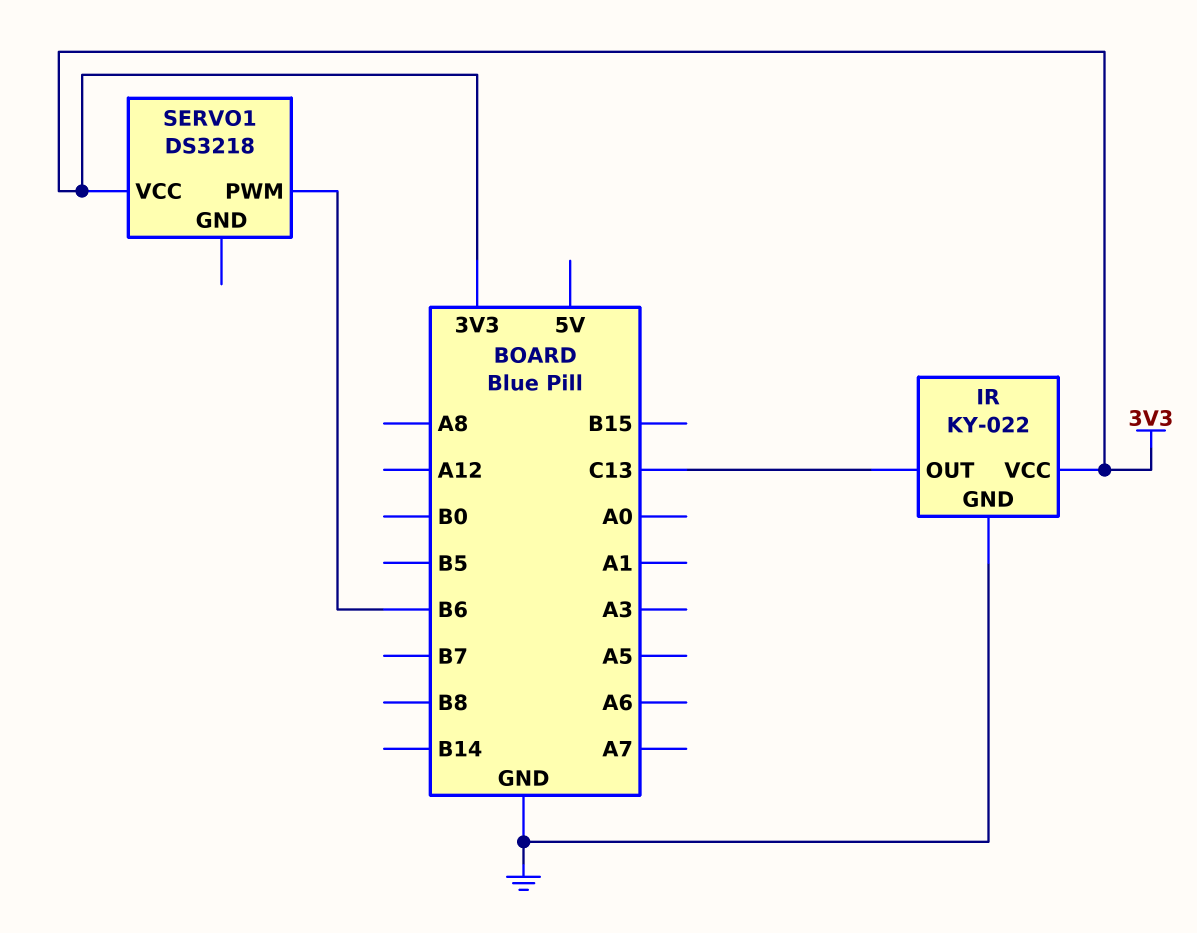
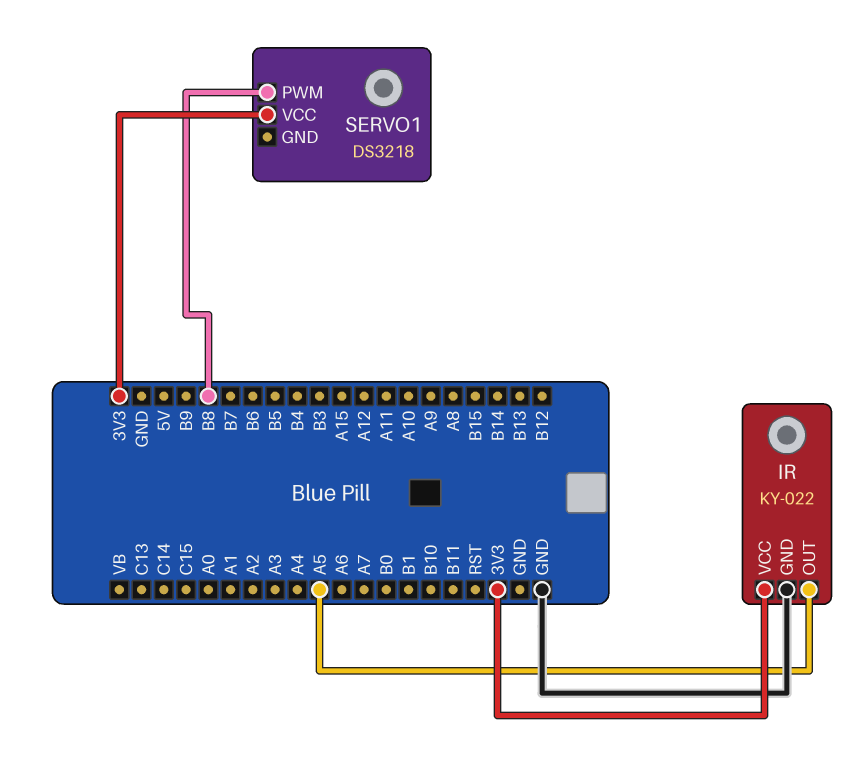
IR pin OUT: C13 -> A5
SERVO1 pin PWM: B6 -> B8

